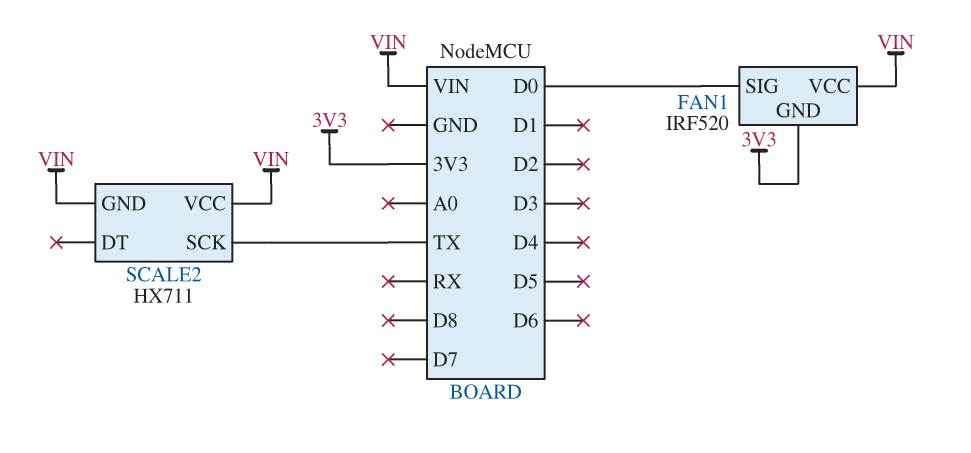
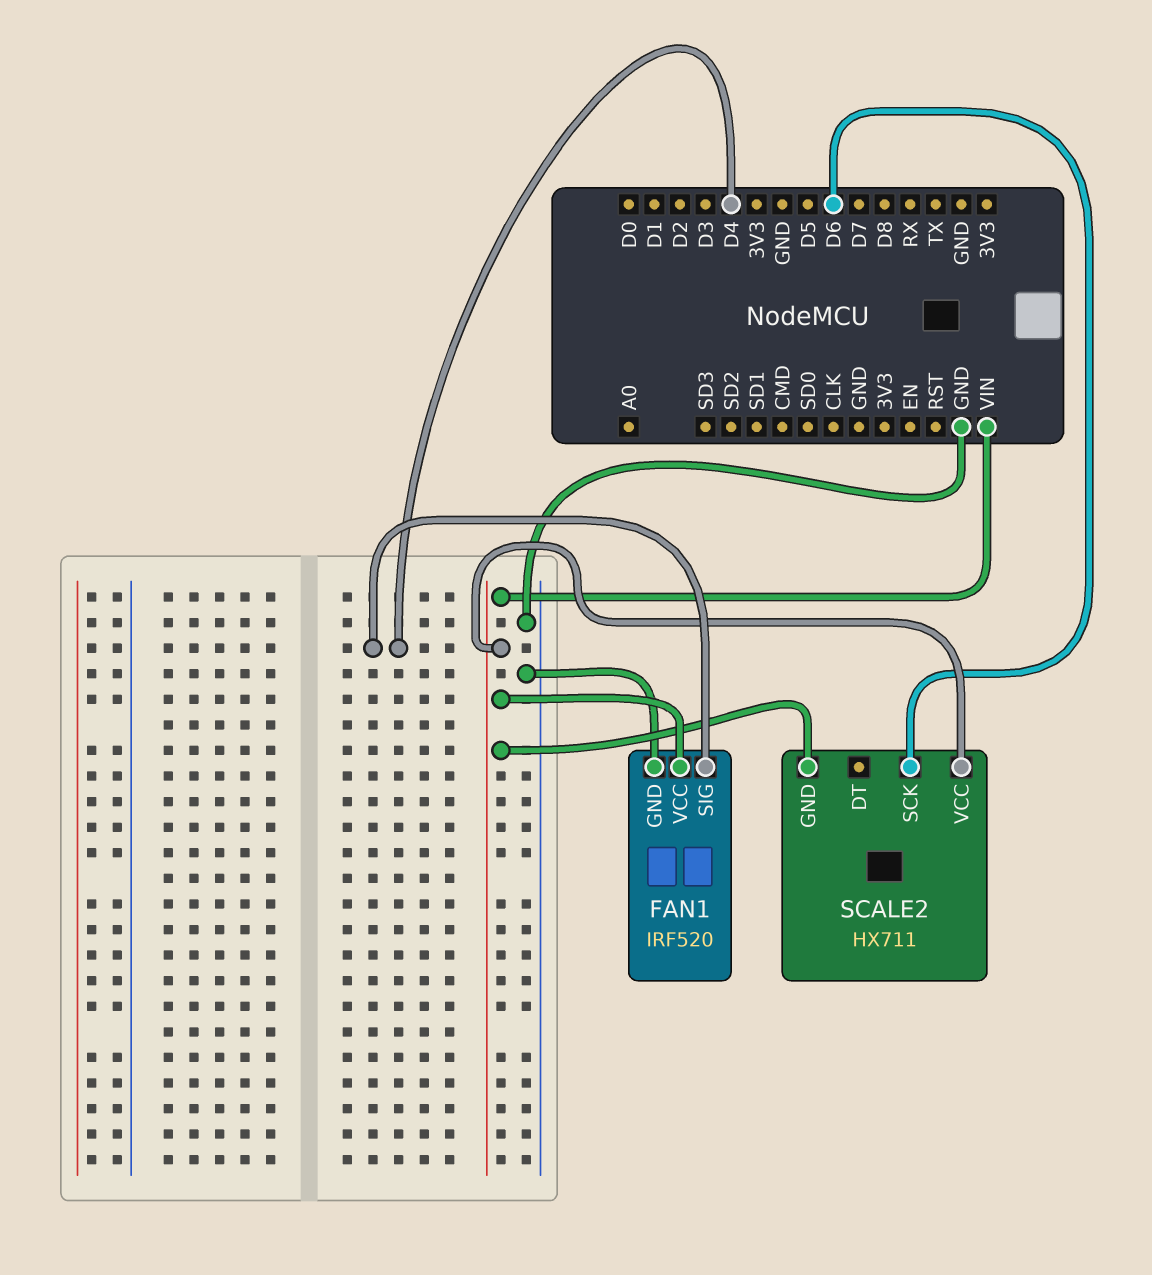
FAN1 pin GND: 3V3 -> GND
FAN1 pin SIG: D0 -> D4
SCALE2 pin SCK: TX -> D6

